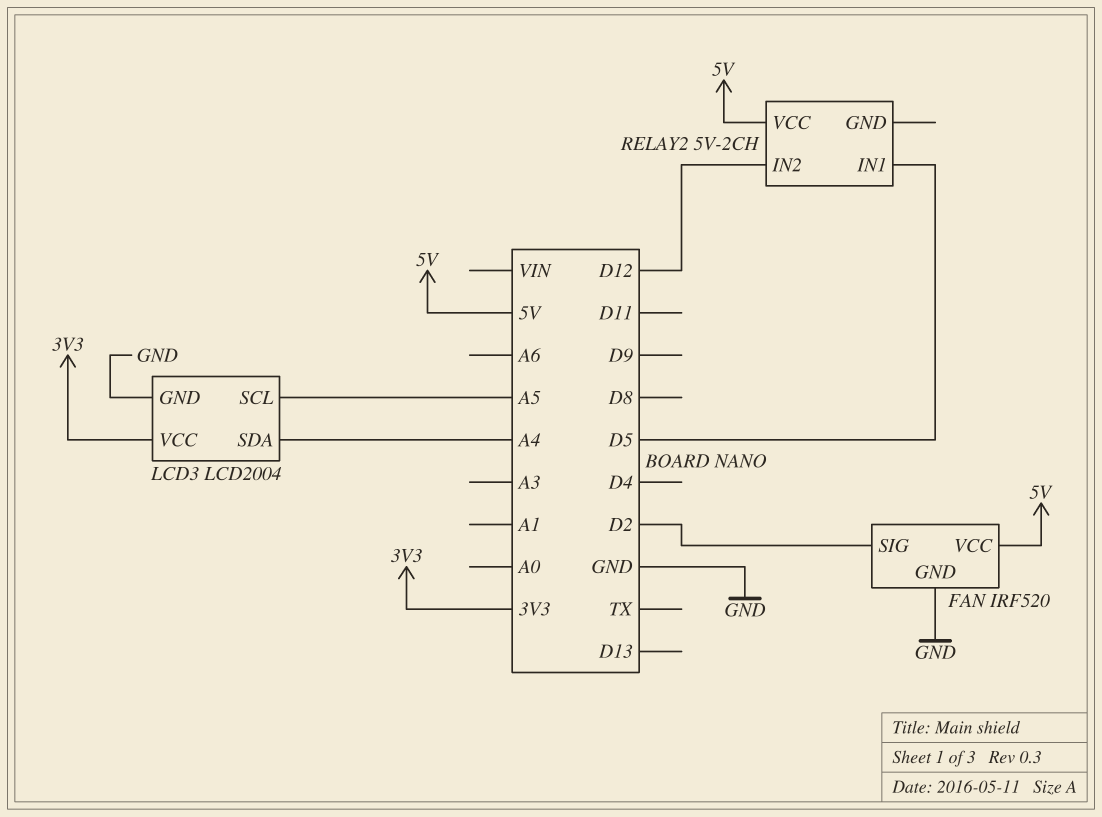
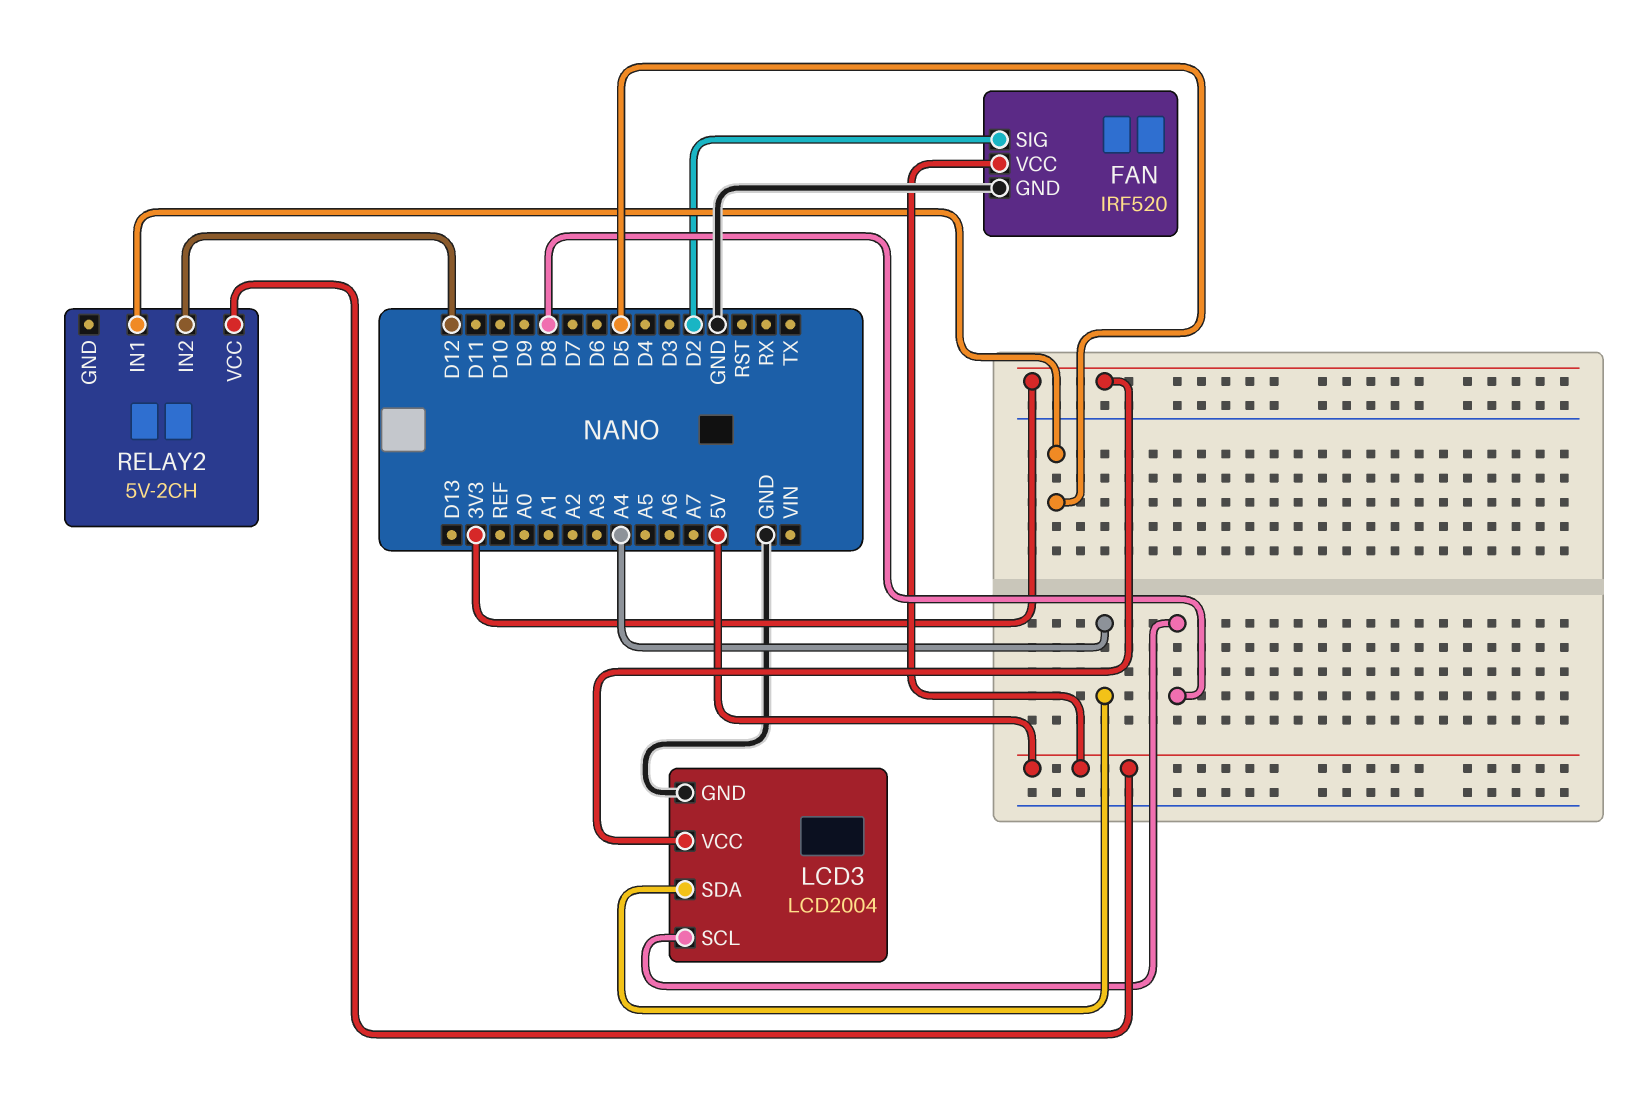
LCD3 pin SCL: A5 -> D8

